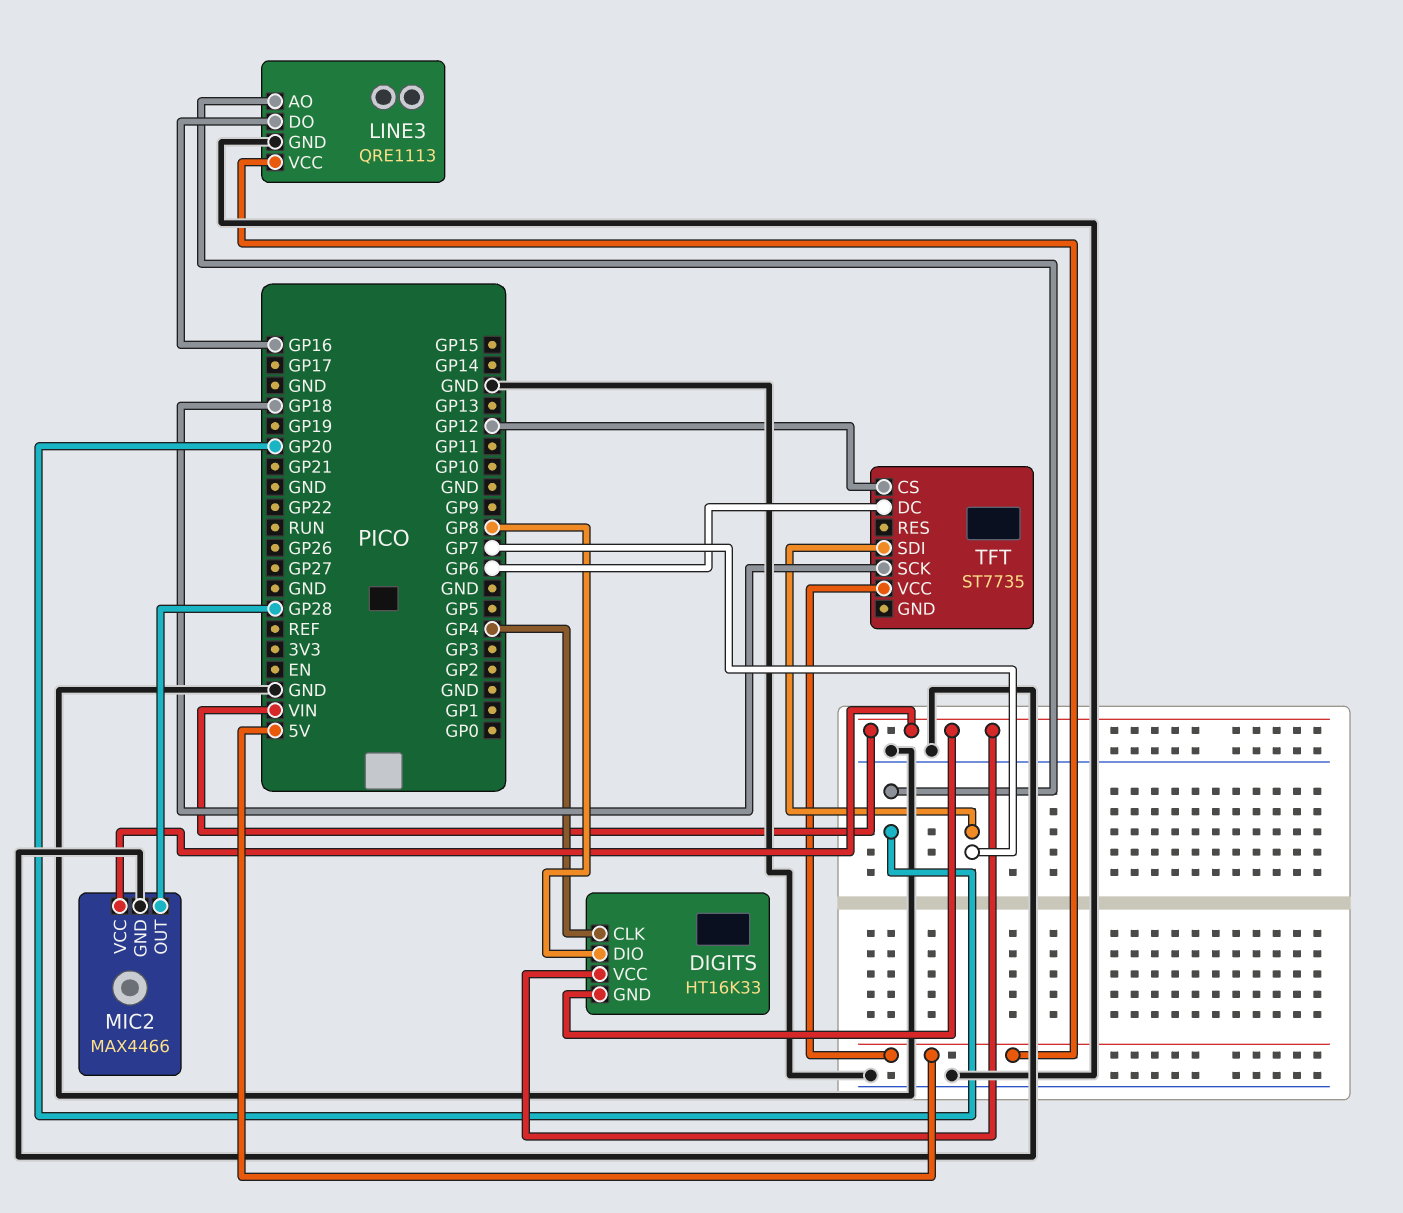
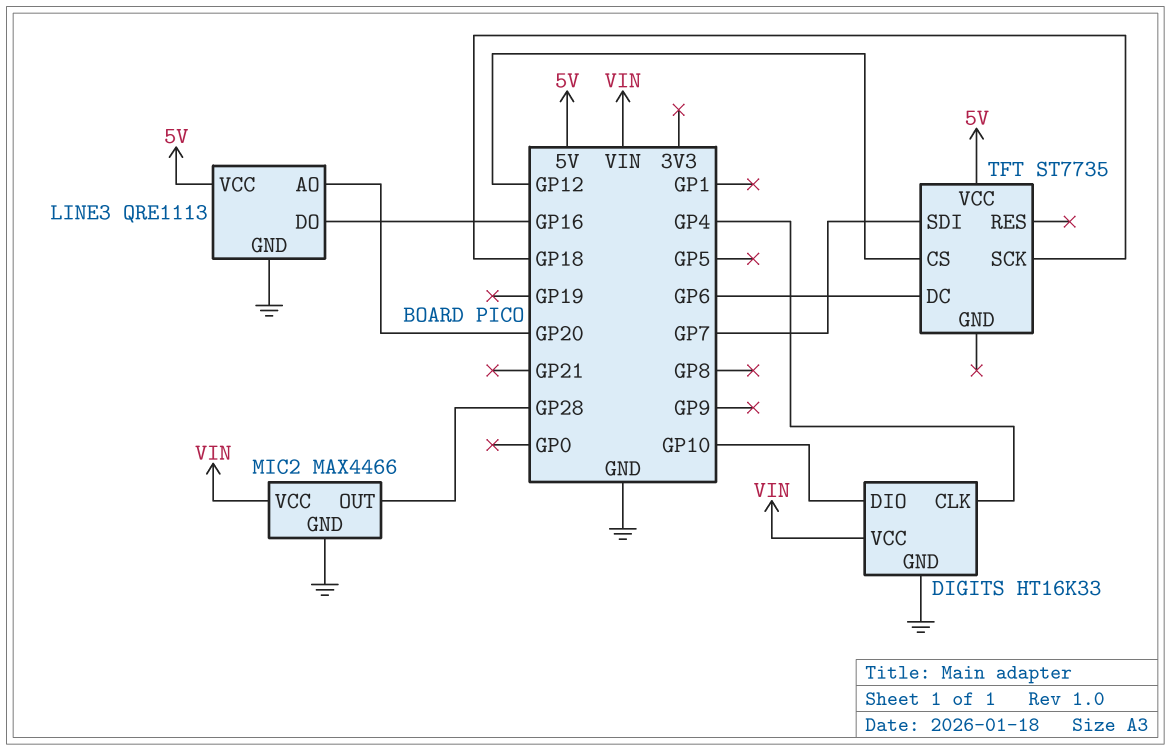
DIGITS pin DIO: GP8 -> GP10
DIGITS pin GND: VIN -> GND

